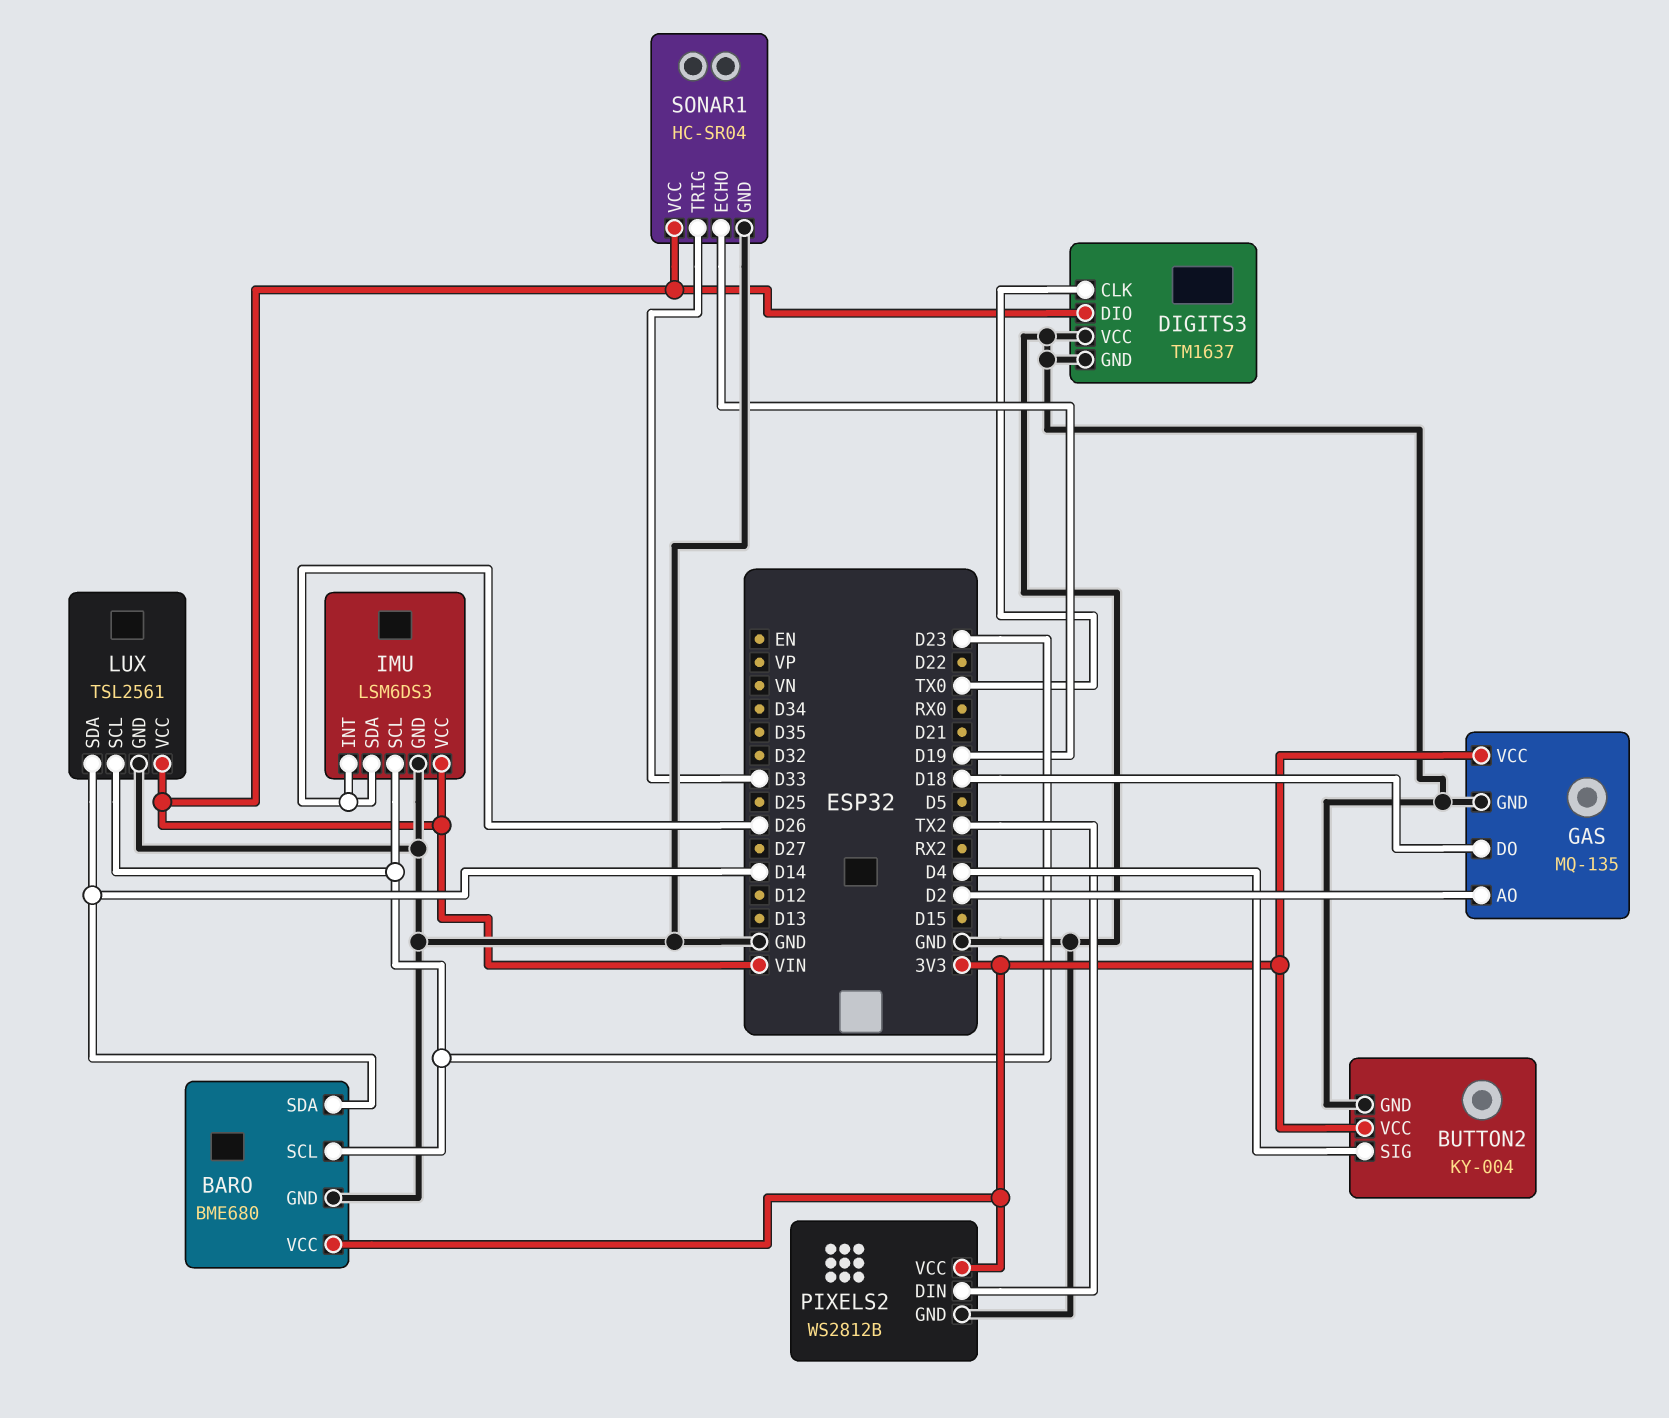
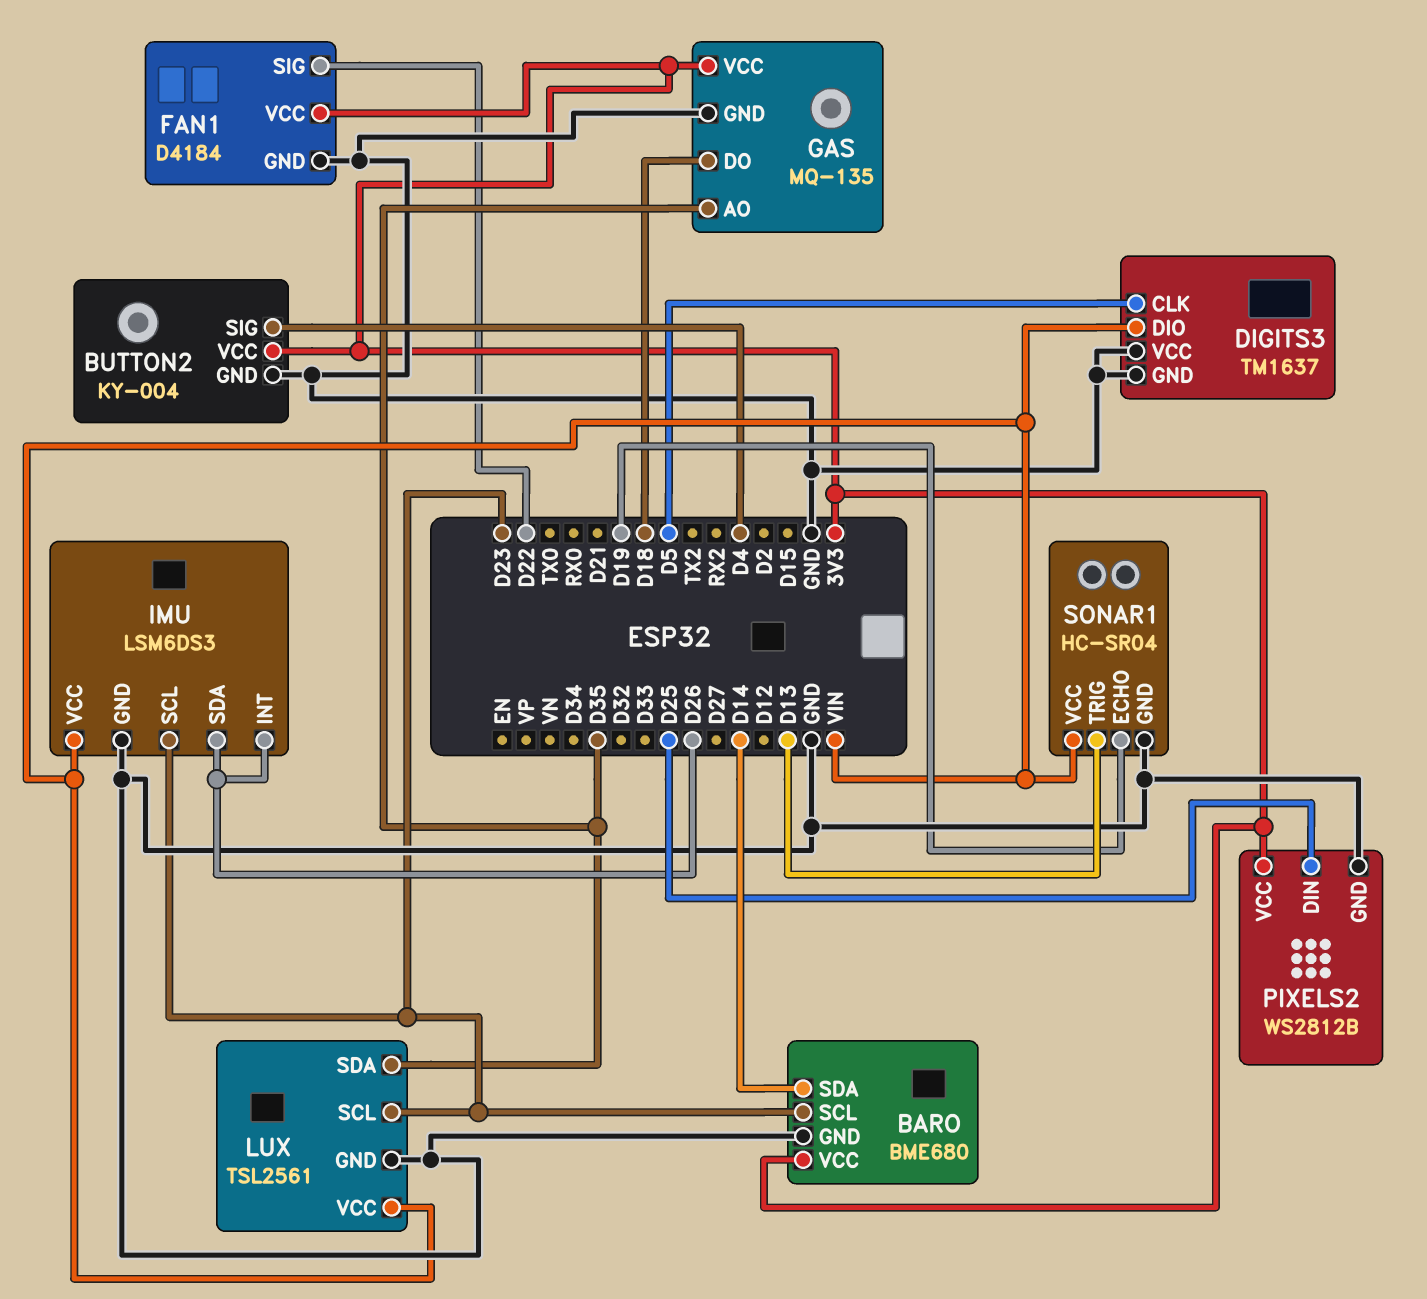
DIGITS3 pin CLK: TX0 -> D5
FAN1: none -> D4184
FAN1 pin GND: none -> GND
FAN1 pin SIG: none -> D22
FAN1 pin VCC: none -> 3V3
GAS pin AO: D2 -> D35
LUX pin SDA: D14 -> D35
PIXELS2 pin DIN: TX2 -> D25
SONAR1 pin TRIG: D33 -> D13

